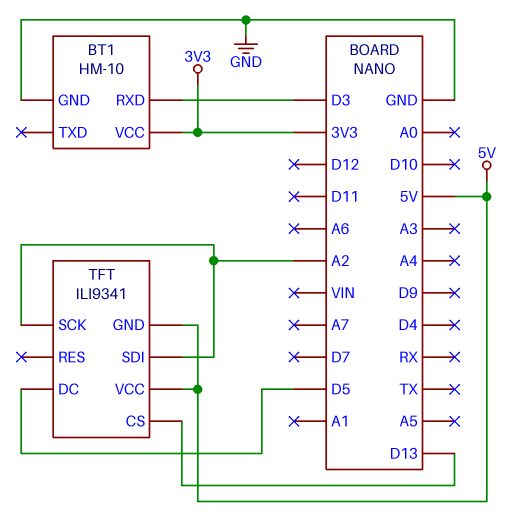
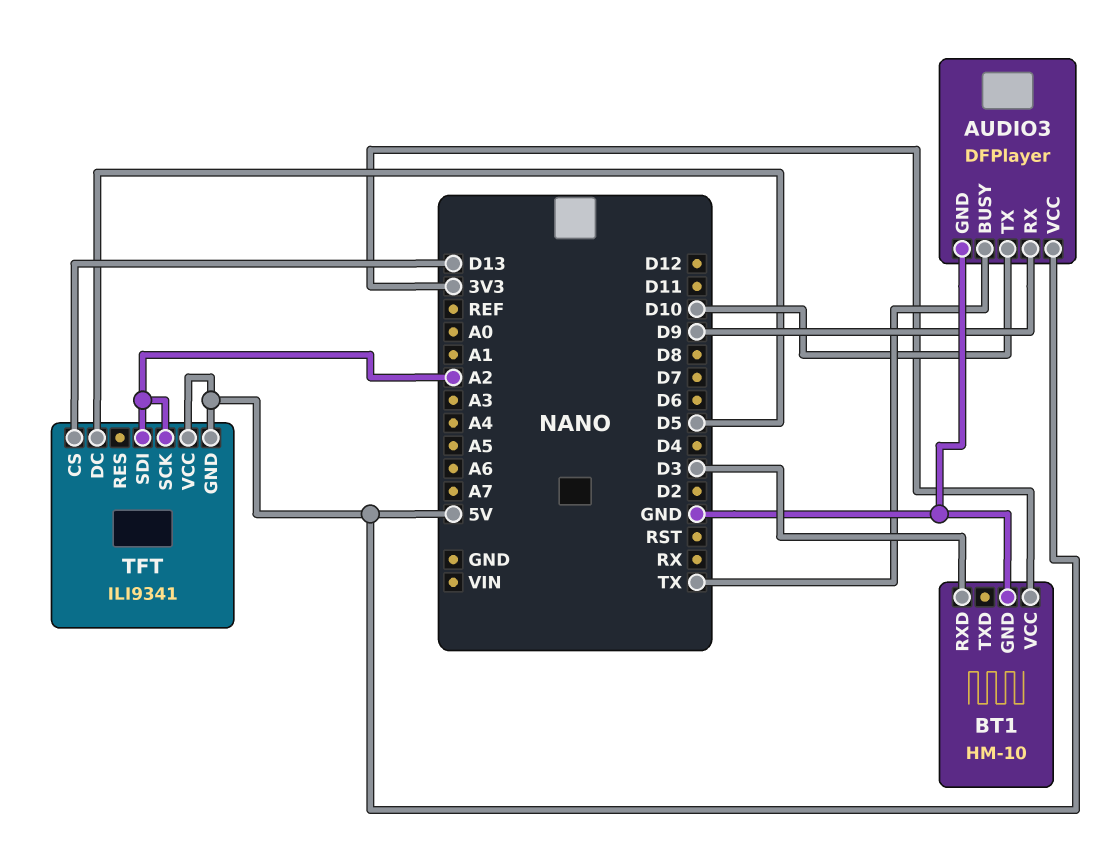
AUDIO3: none -> DFPlayer
AUDIO3 pin BUSY: none -> TX
AUDIO3 pin GND: none -> GND
AUDIO3 pin RX: none -> D9
AUDIO3 pin TX: none -> D10
AUDIO3 pin VCC: none -> 5V

